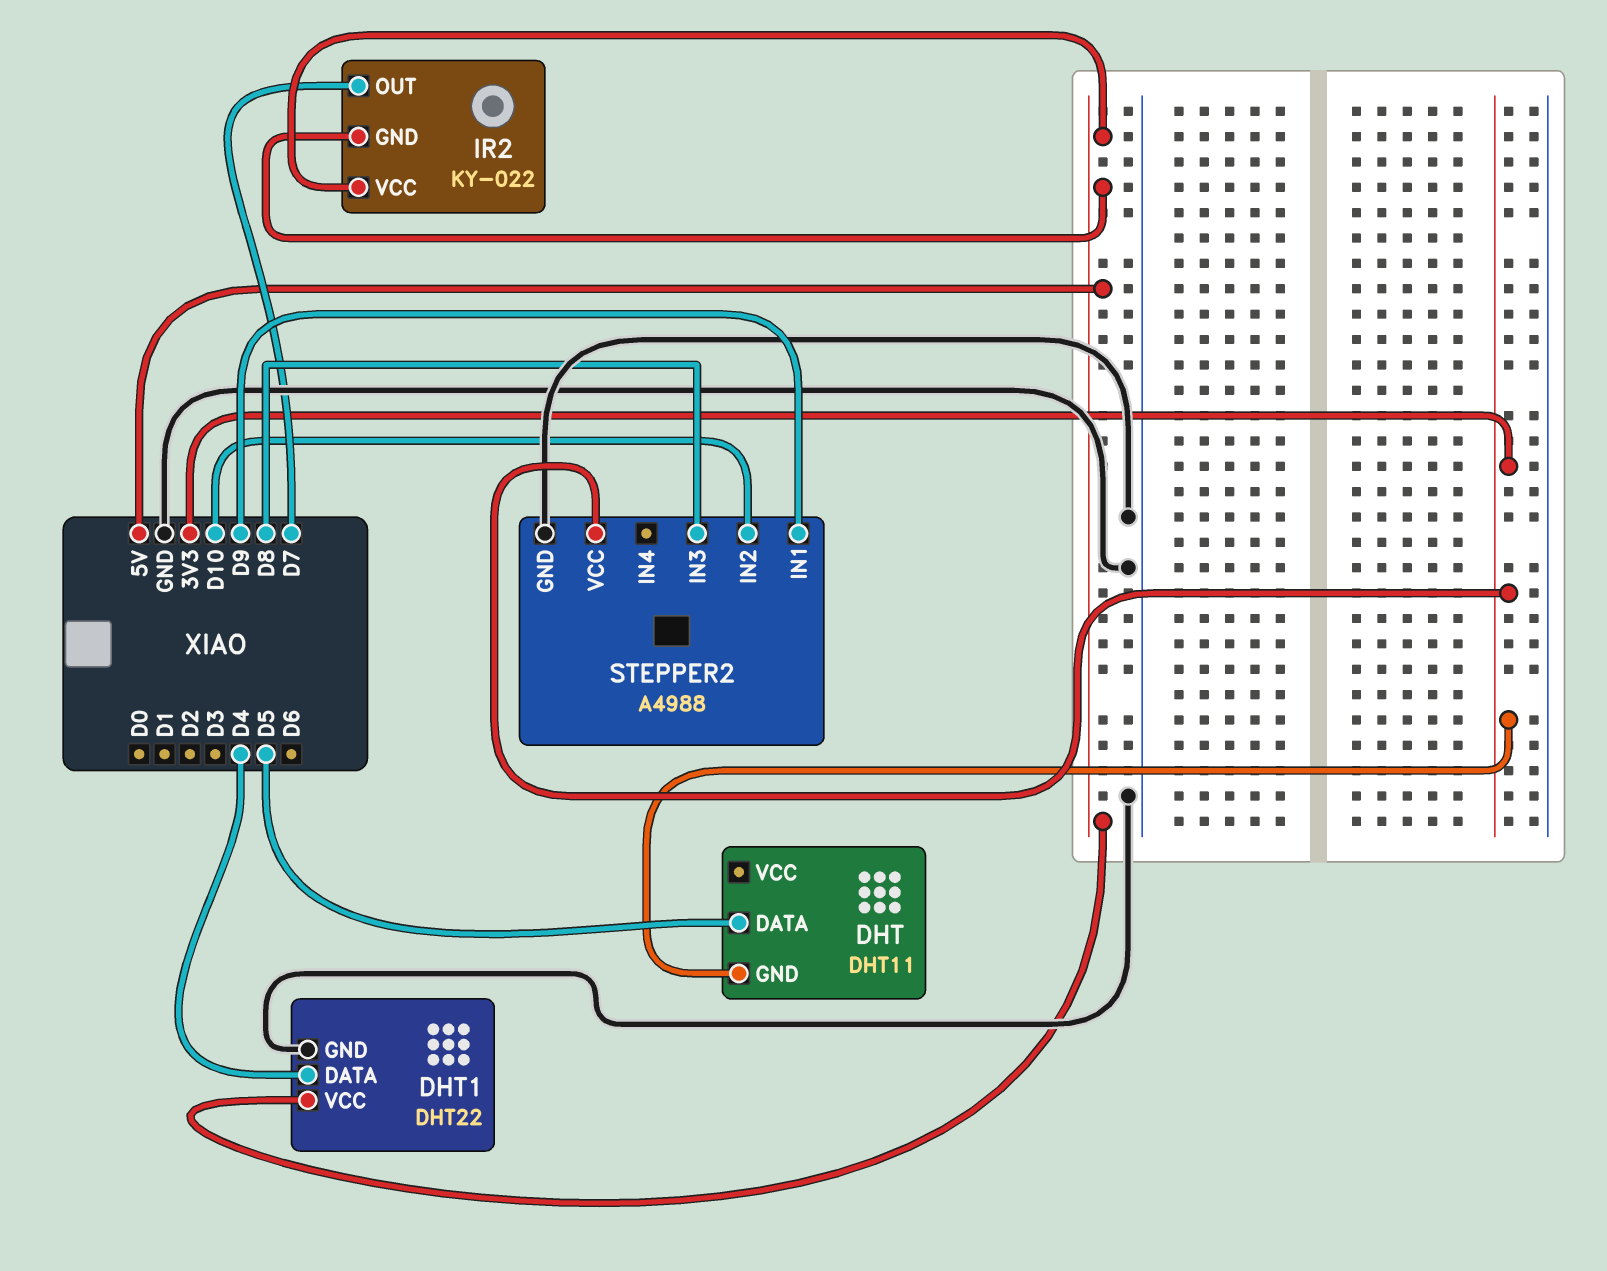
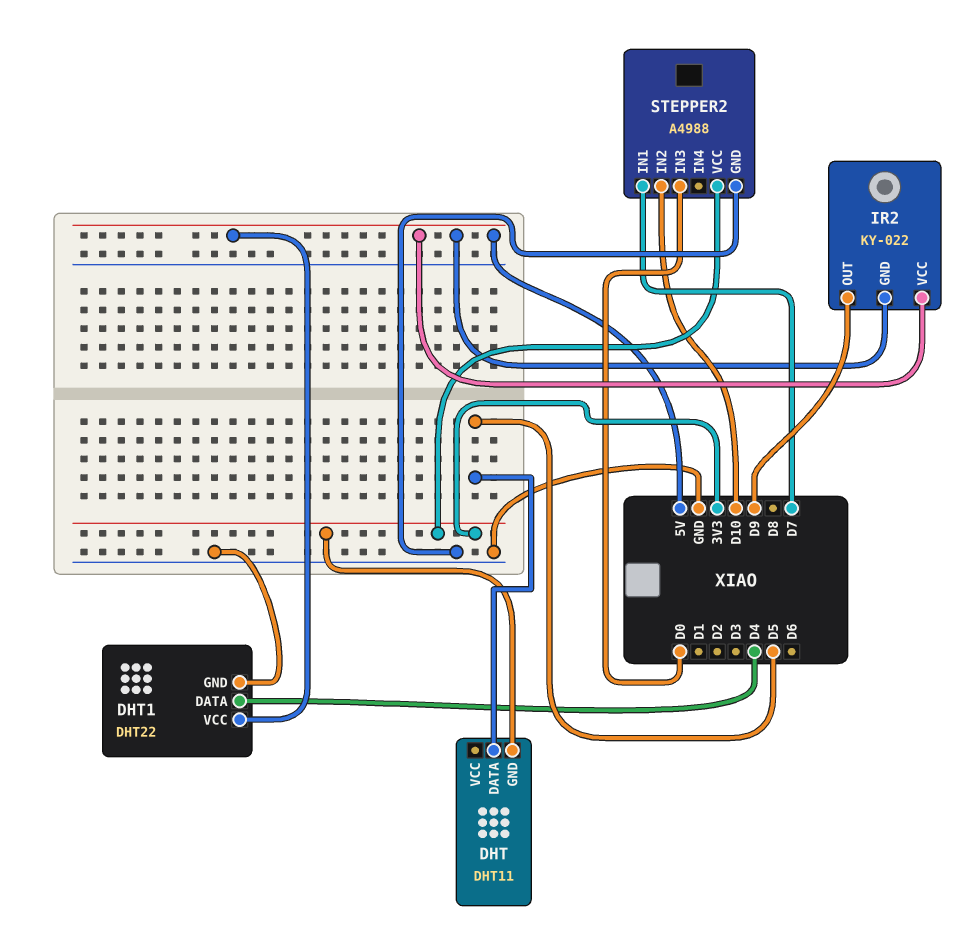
IR2 pin OUT: D7 -> D9
STEPPER2 pin IN1: D9 -> D7
STEPPER2 pin IN3: D8 -> D0

